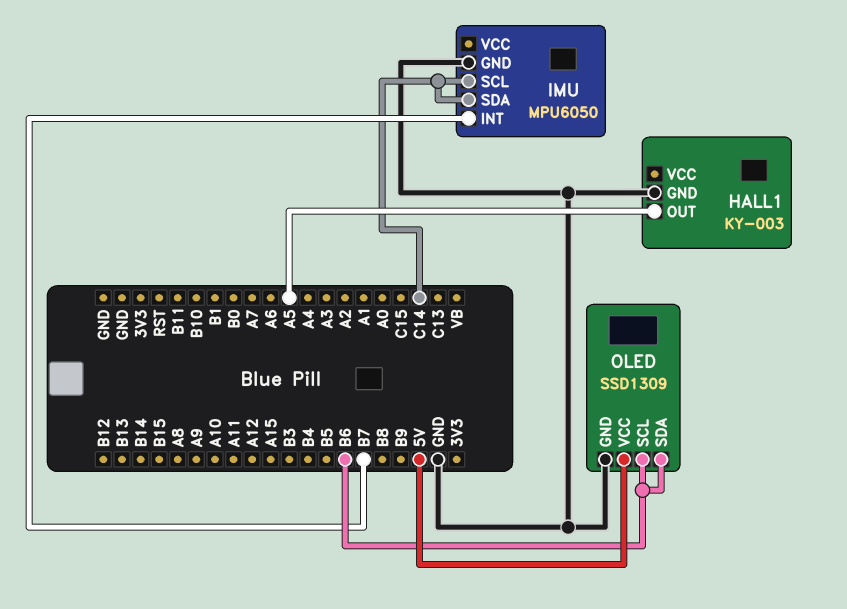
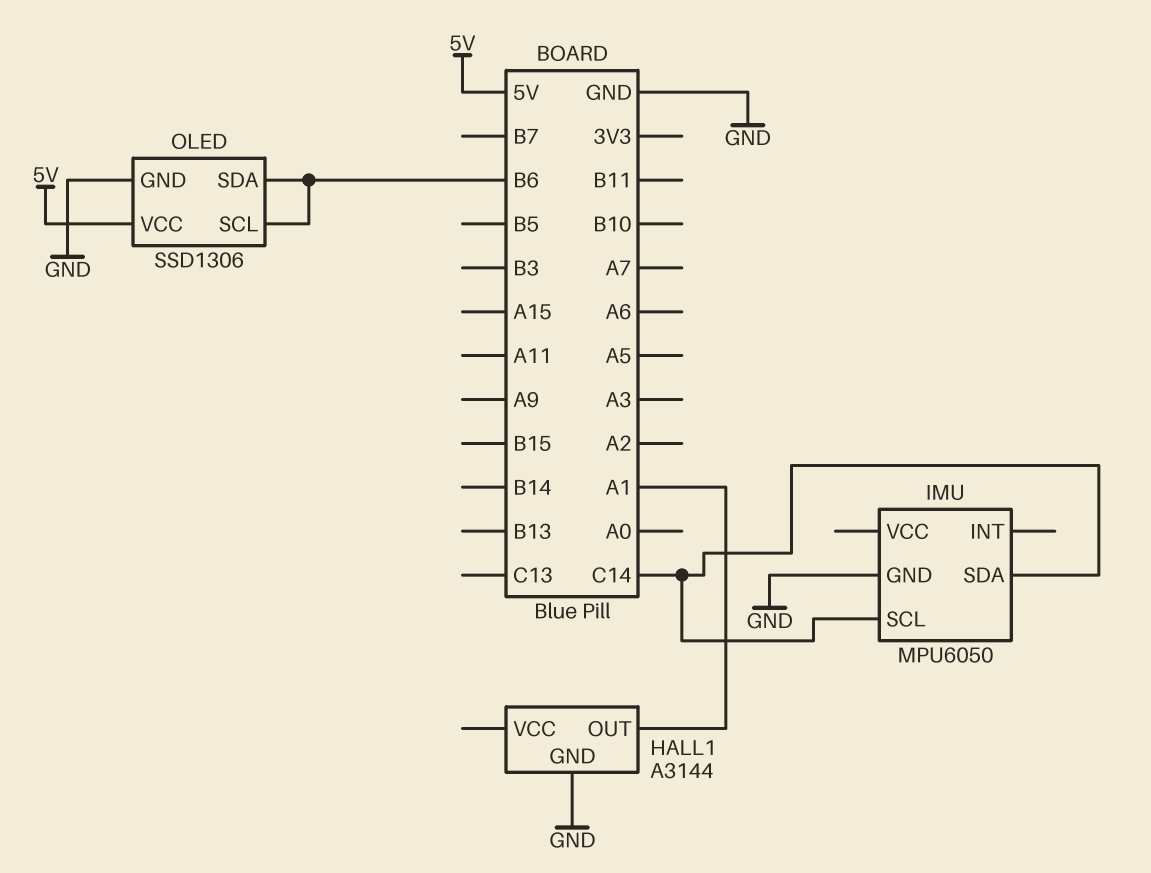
HALL1: KY-003 -> A3144
HALL1 pin OUT: A5 -> A1
IMU pin INT: B7 -> none
OLED: SSD1309 -> SSD1306

